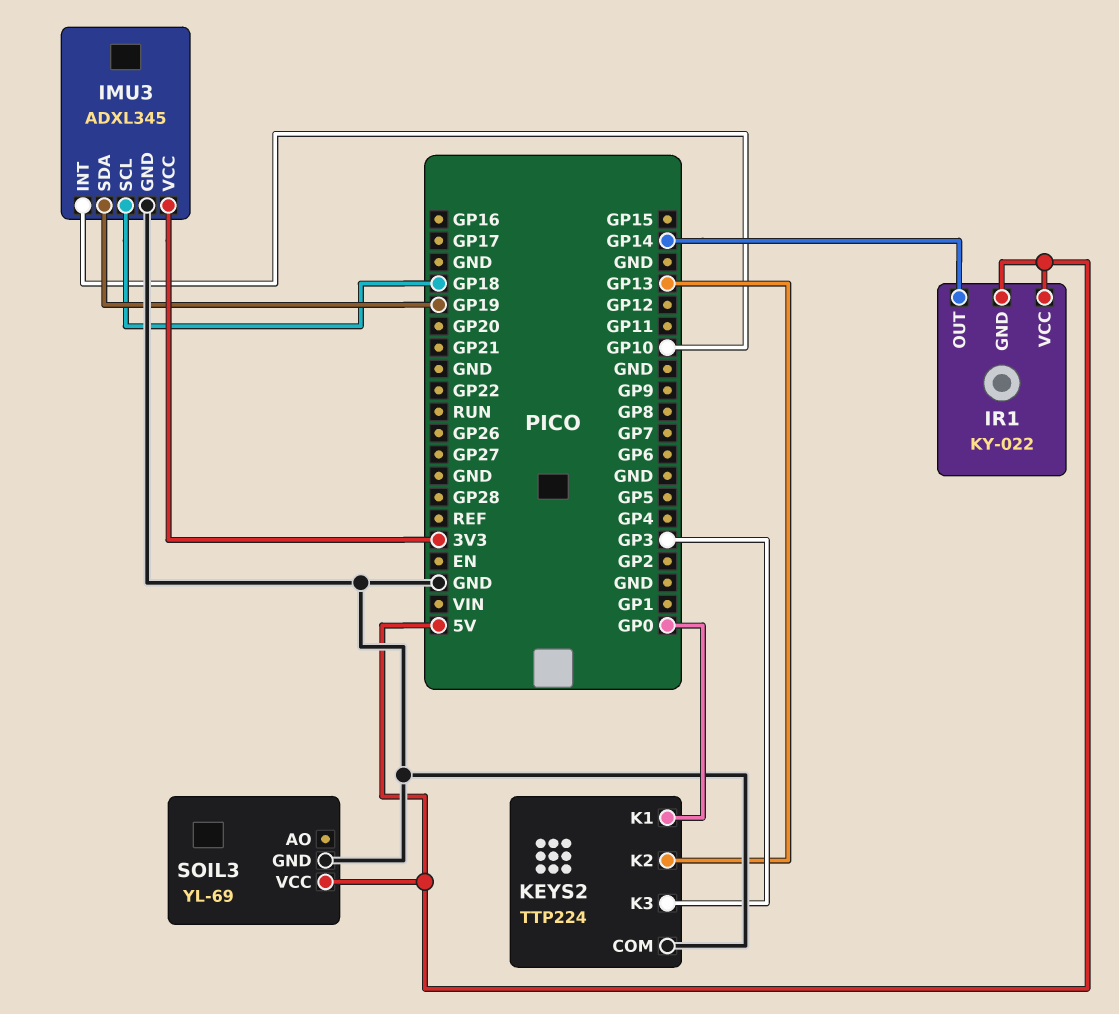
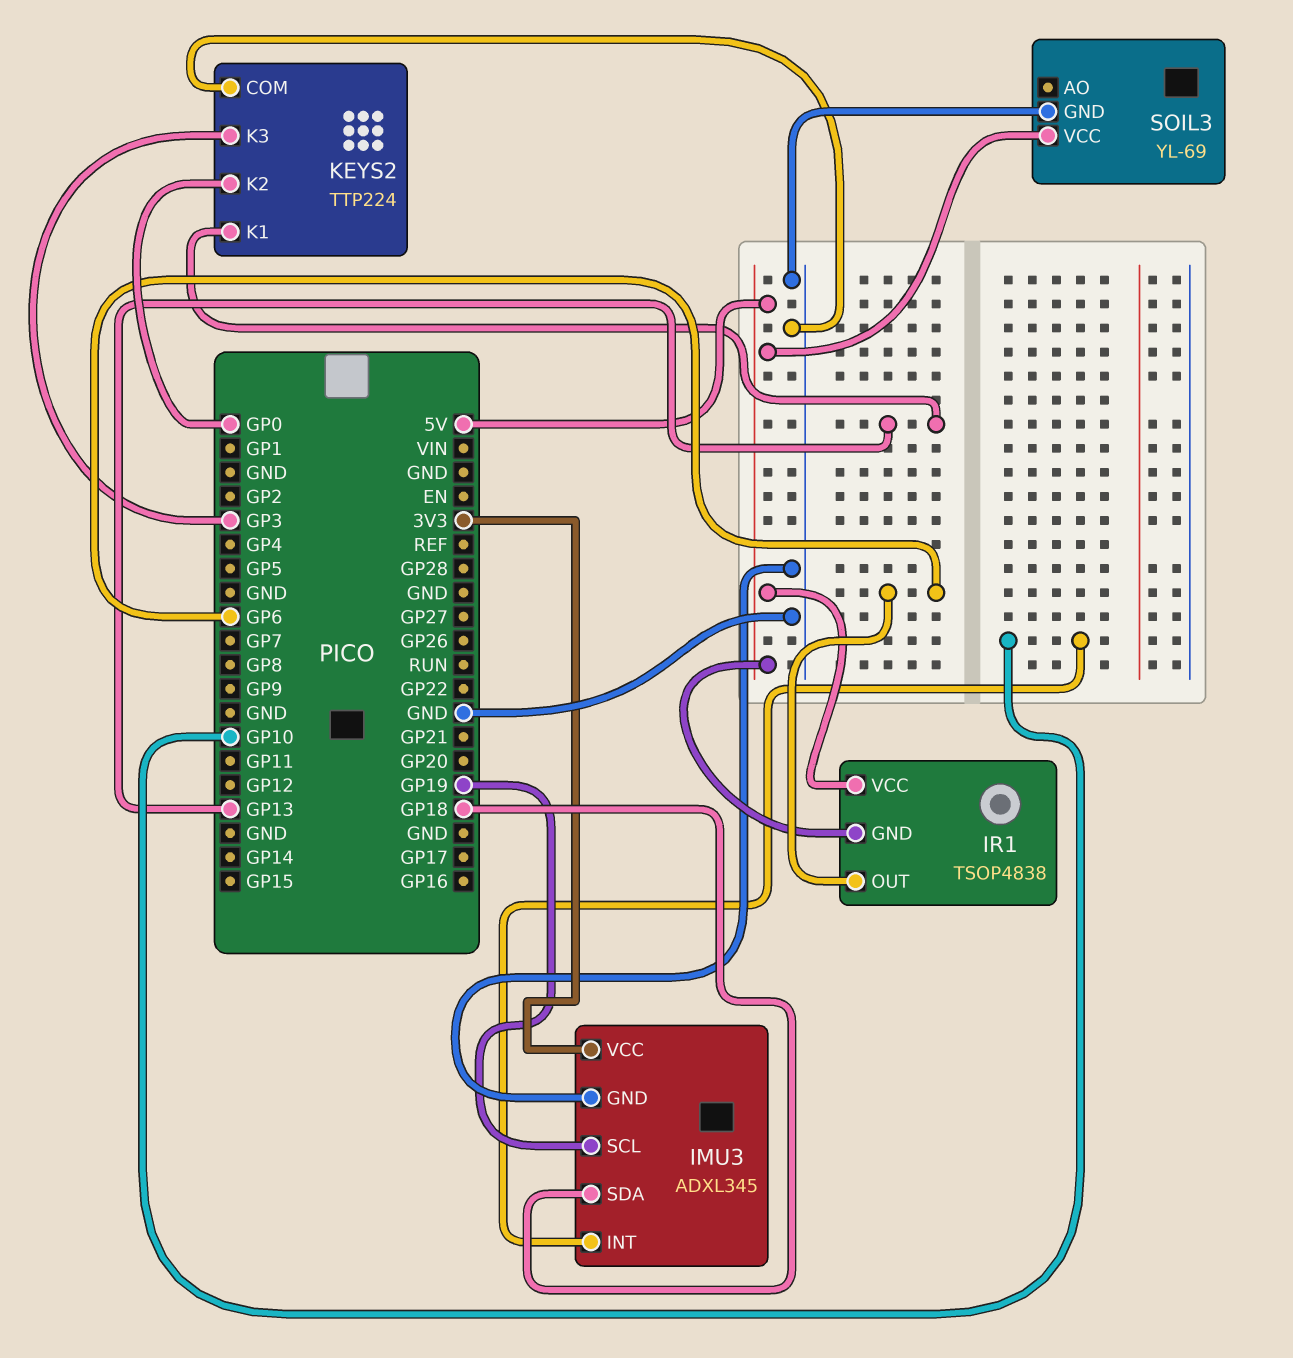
IMU3 pin SCL: GP18 -> GP19
IMU3 pin SDA: GP19 -> GP18
IR1: KY-022 -> TSOP4838
IR1 pin OUT: GP14 -> GP6
KEYS2 pin K1: GP0 -> GP13
KEYS2 pin K2: GP13 -> GP0

